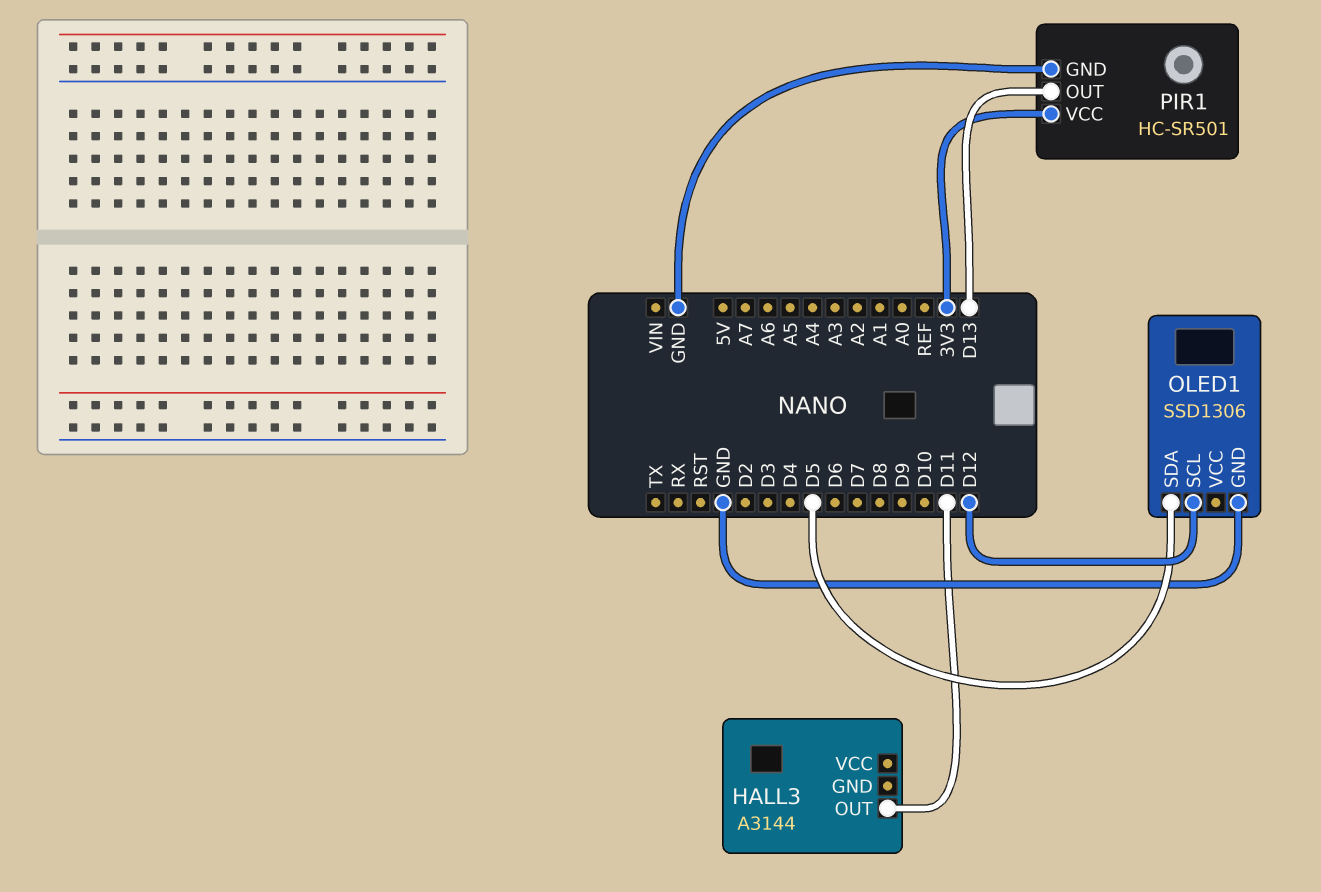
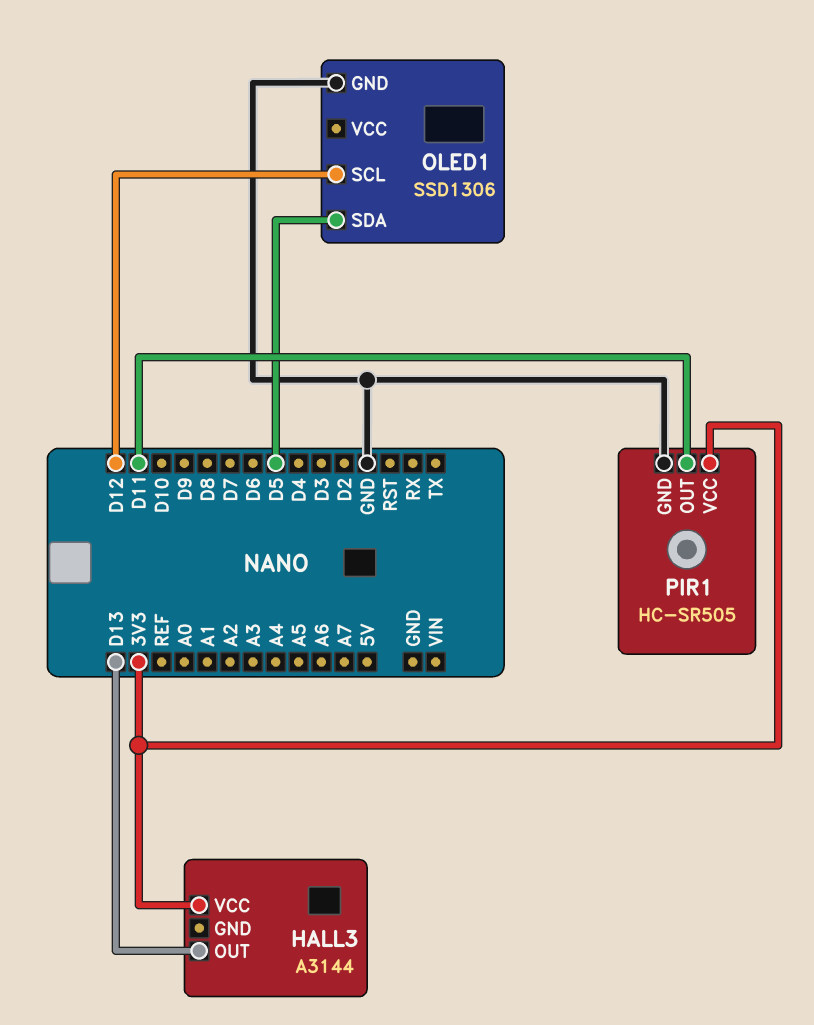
HALL3 pin OUT: D11 -> D13
HALL3 pin VCC: none -> 3V3
PIR1: HC-SR501 -> HC-SR505
PIR1 pin OUT: D13 -> D11

